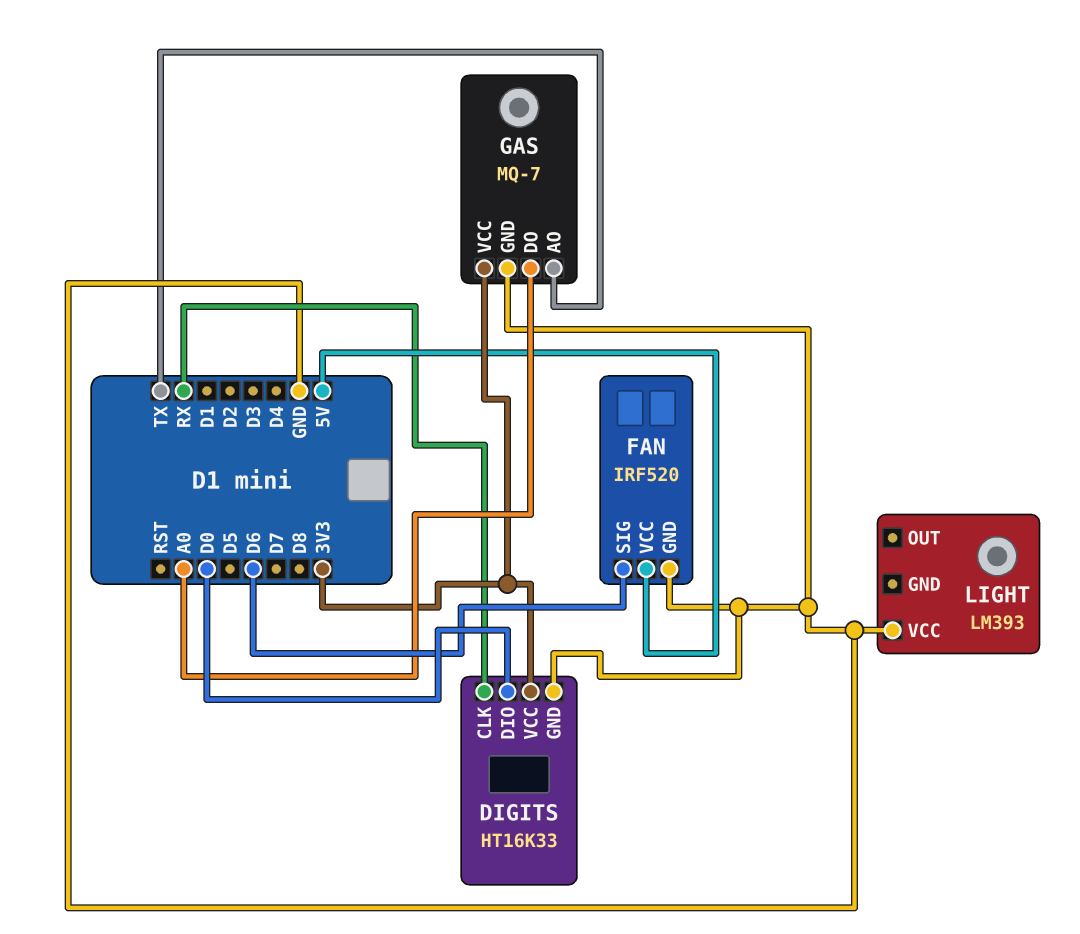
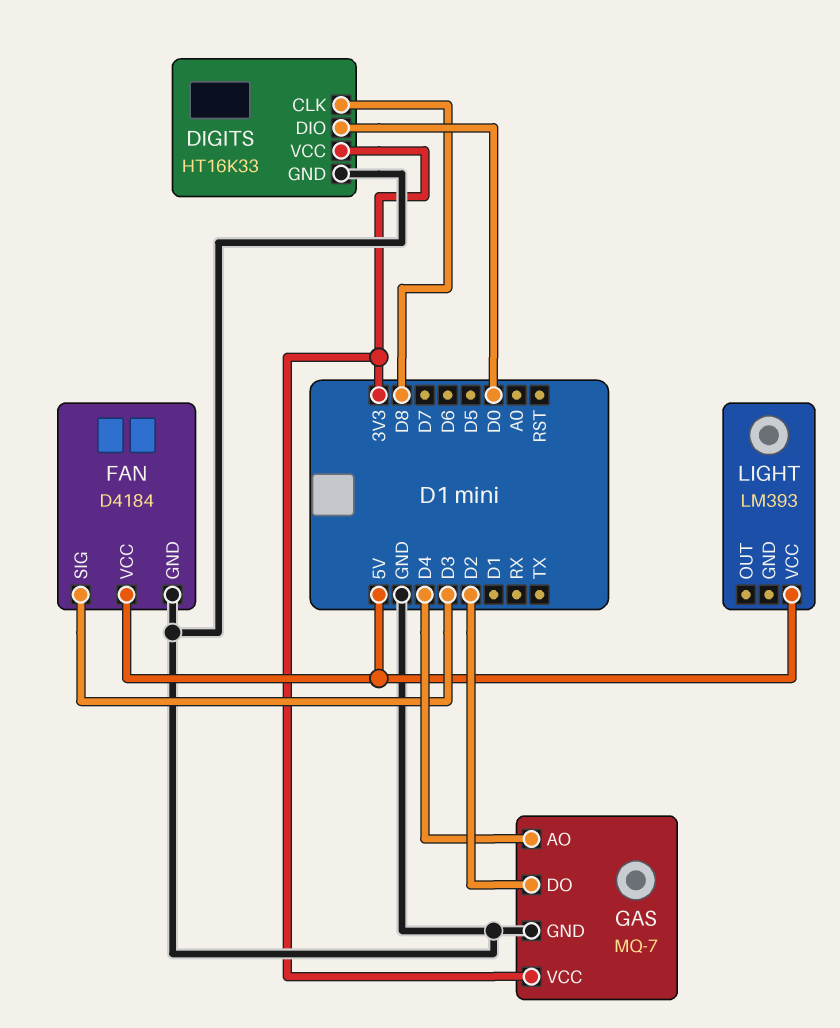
DIGITS pin CLK: RX -> D8
FAN: IRF520 -> D4184
FAN pin SIG: D6 -> D3
GAS pin AO: TX -> D4
GAS pin DO: A0 -> D2
LIGHT pin VCC: GND -> 5V

